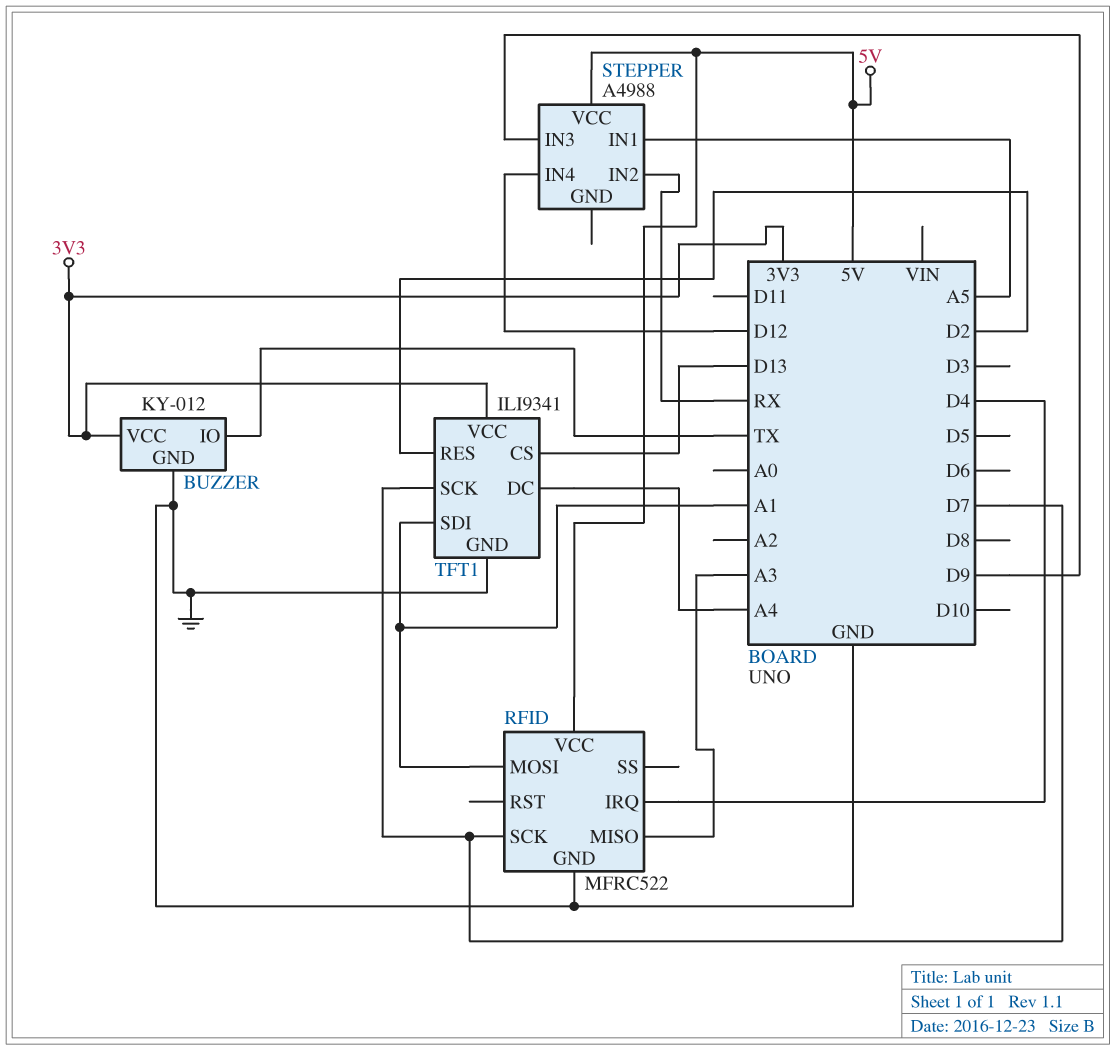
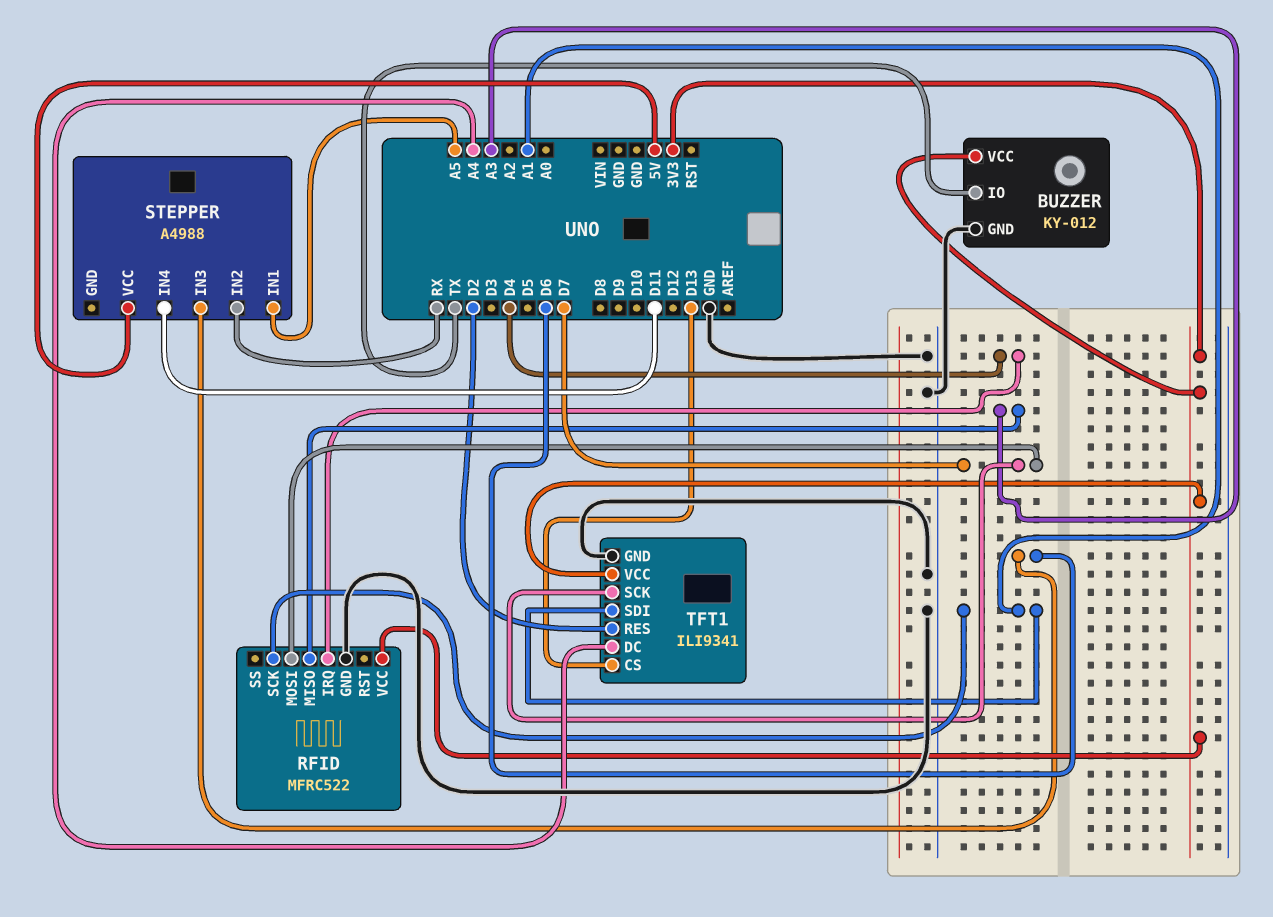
RFID pin MOSI: A1 -> D7
RFID pin SCK: D7 -> A1
RFID pin VCC: 5V -> 3V3
STEPPER pin IN3: D9 -> D6
STEPPER pin IN4: D12 -> D11

